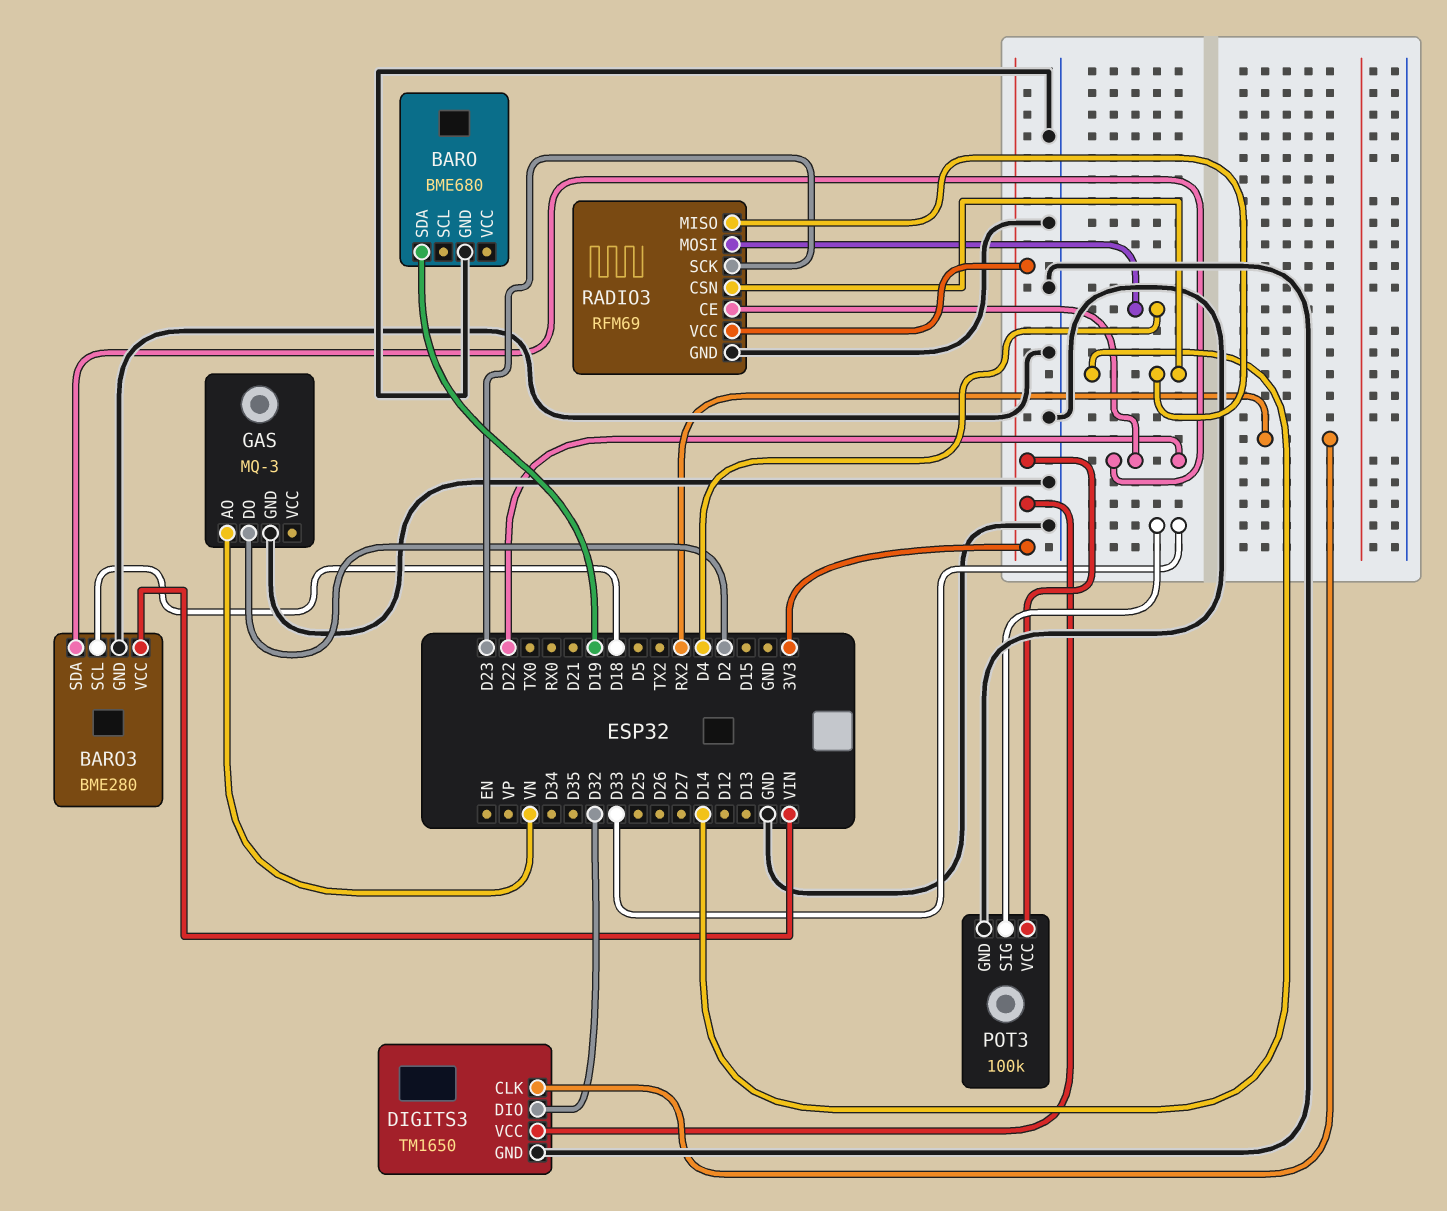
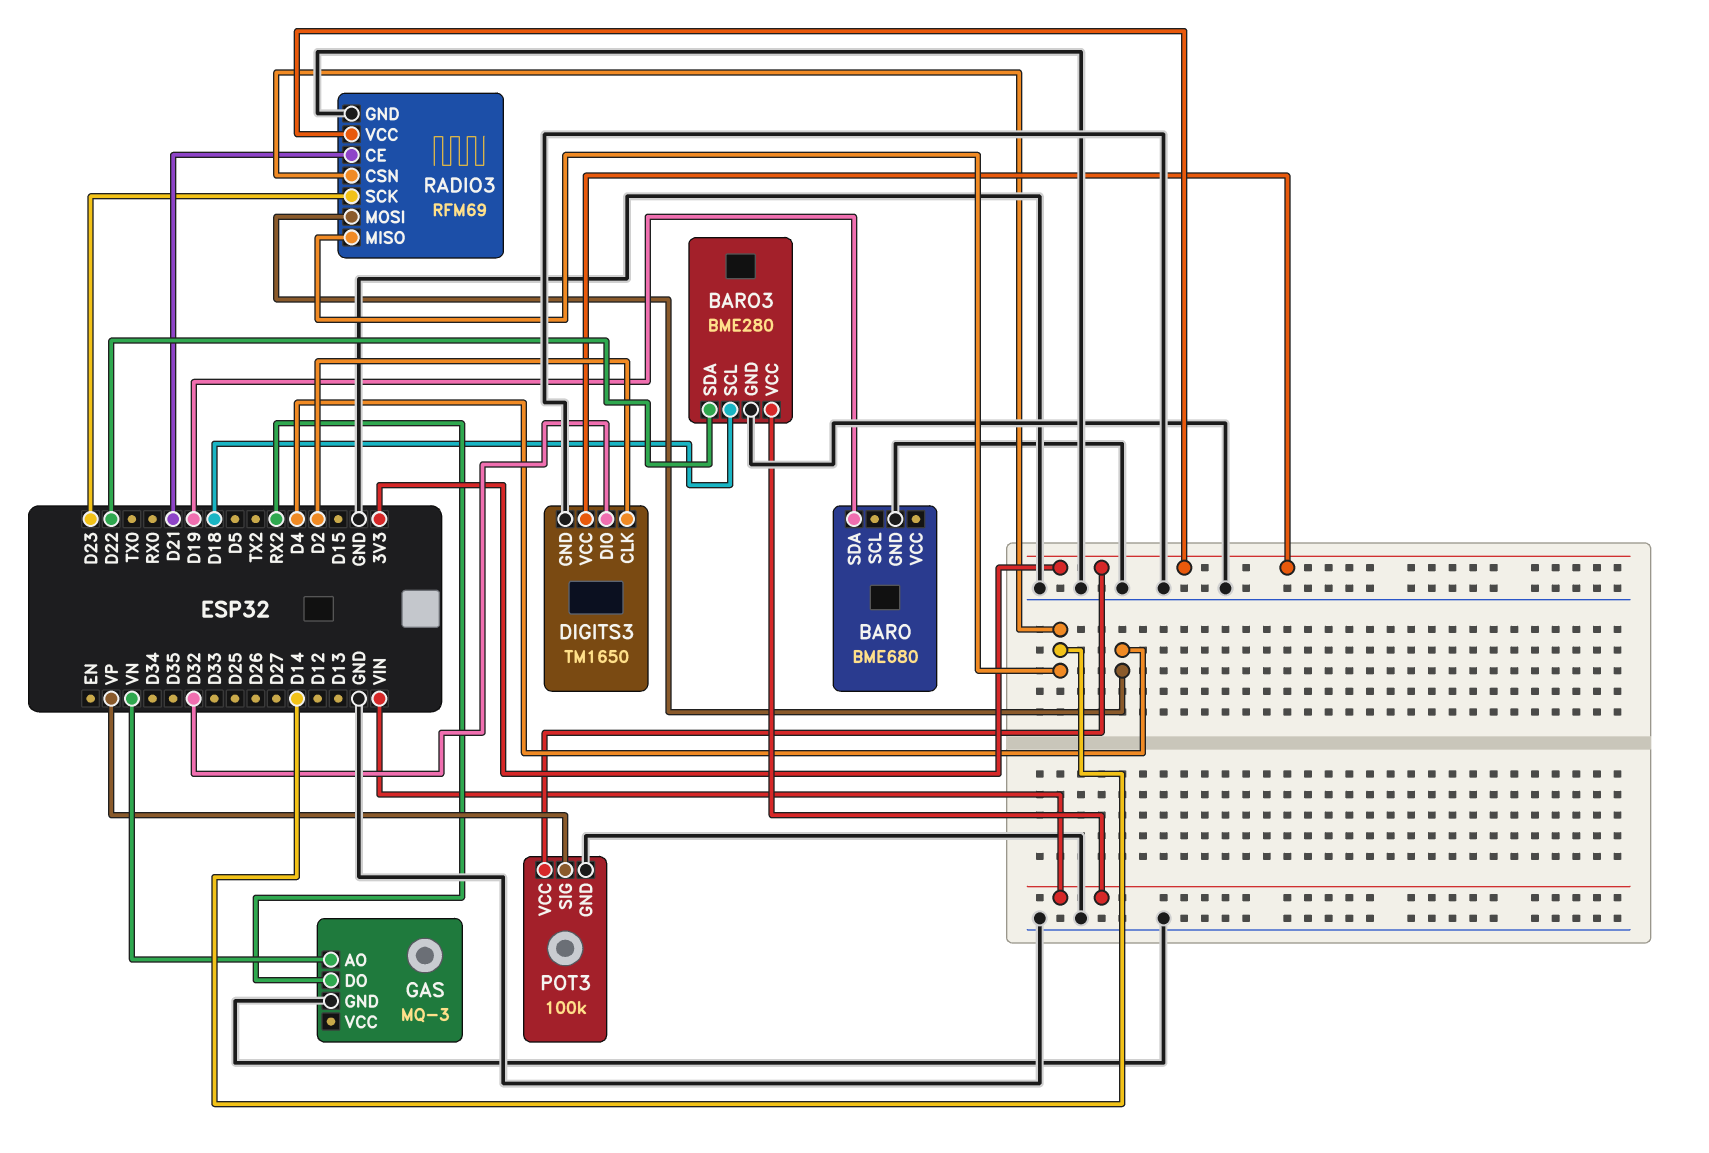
DIGITS3 pin CLK: RX2 -> D2
GAS pin DO: D2 -> RX2
POT3 pin SIG: D33 -> VP
RADIO3 pin CE: D22 -> D21

